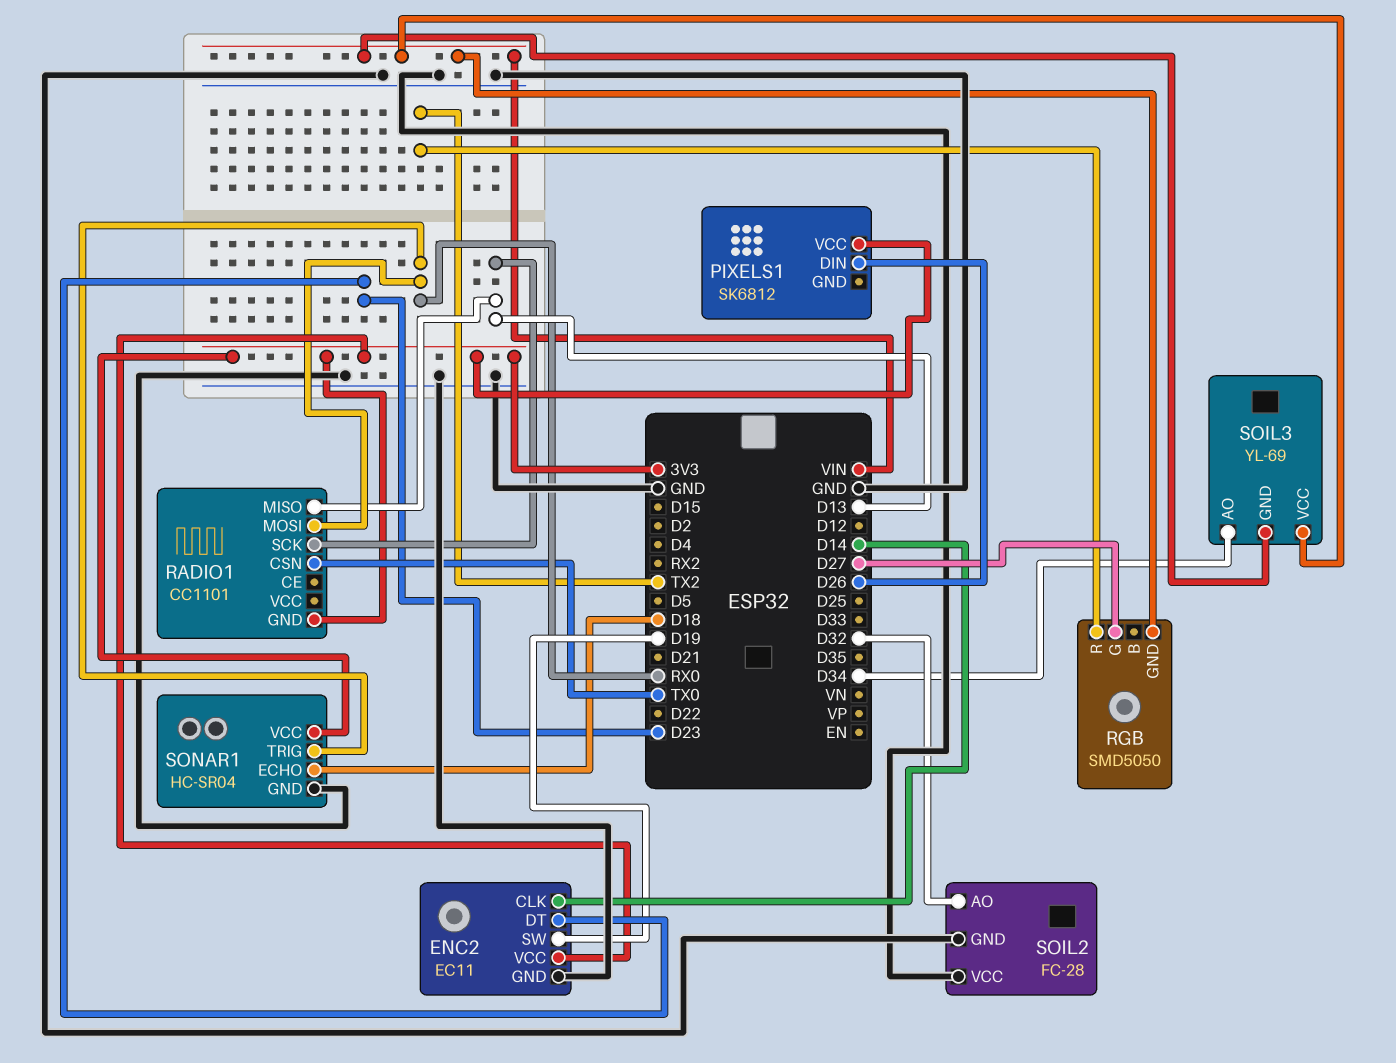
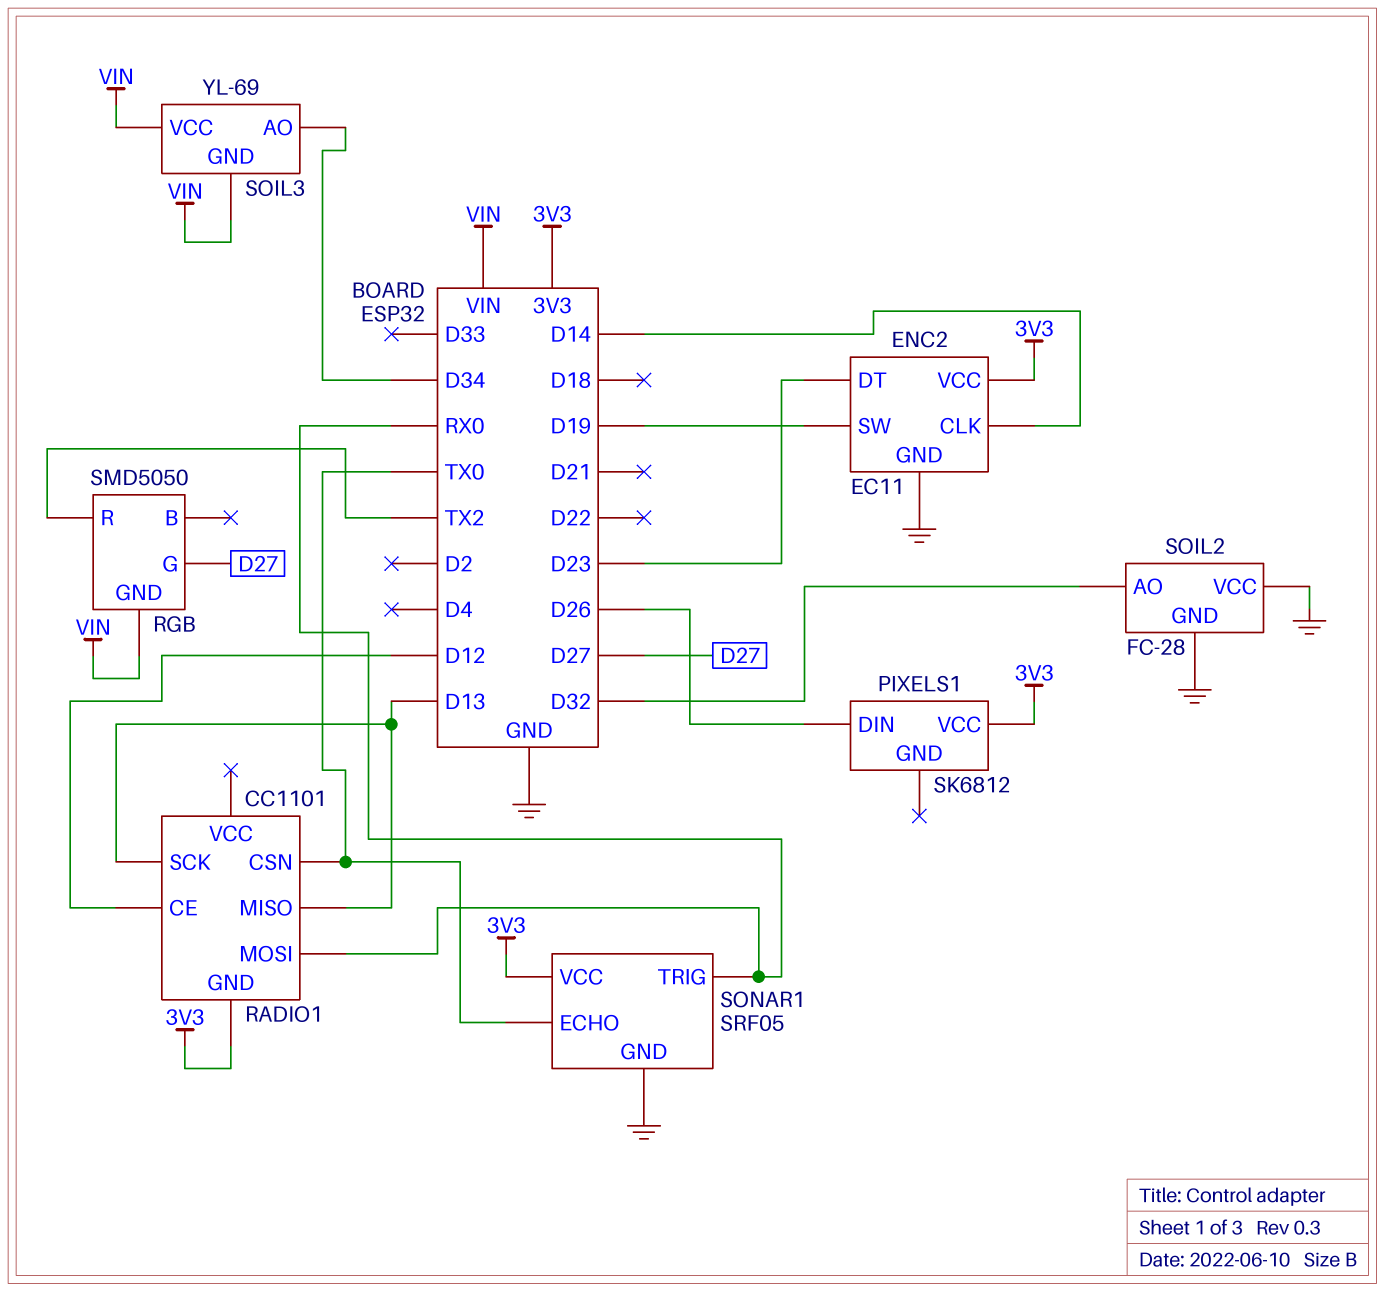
RADIO1 pin CE: none -> D12
SONAR1: HC-SR04 -> SRF05
SONAR1 pin ECHO: D18 -> TX0

